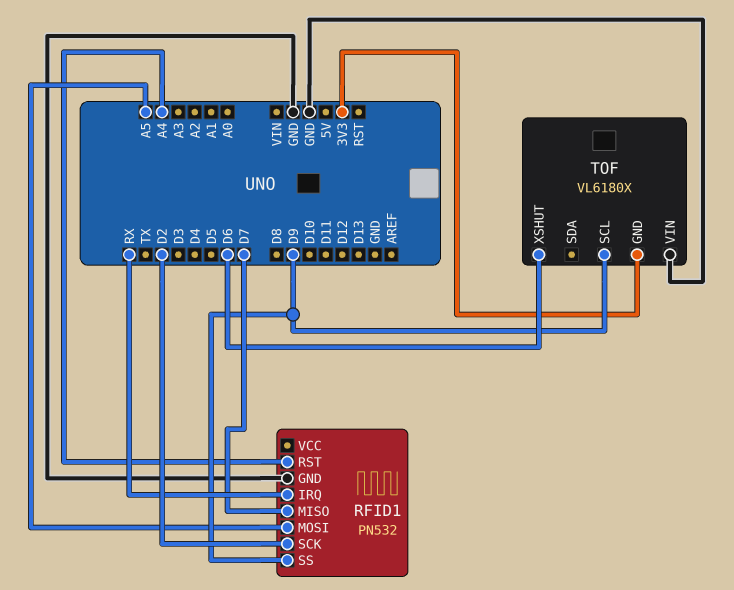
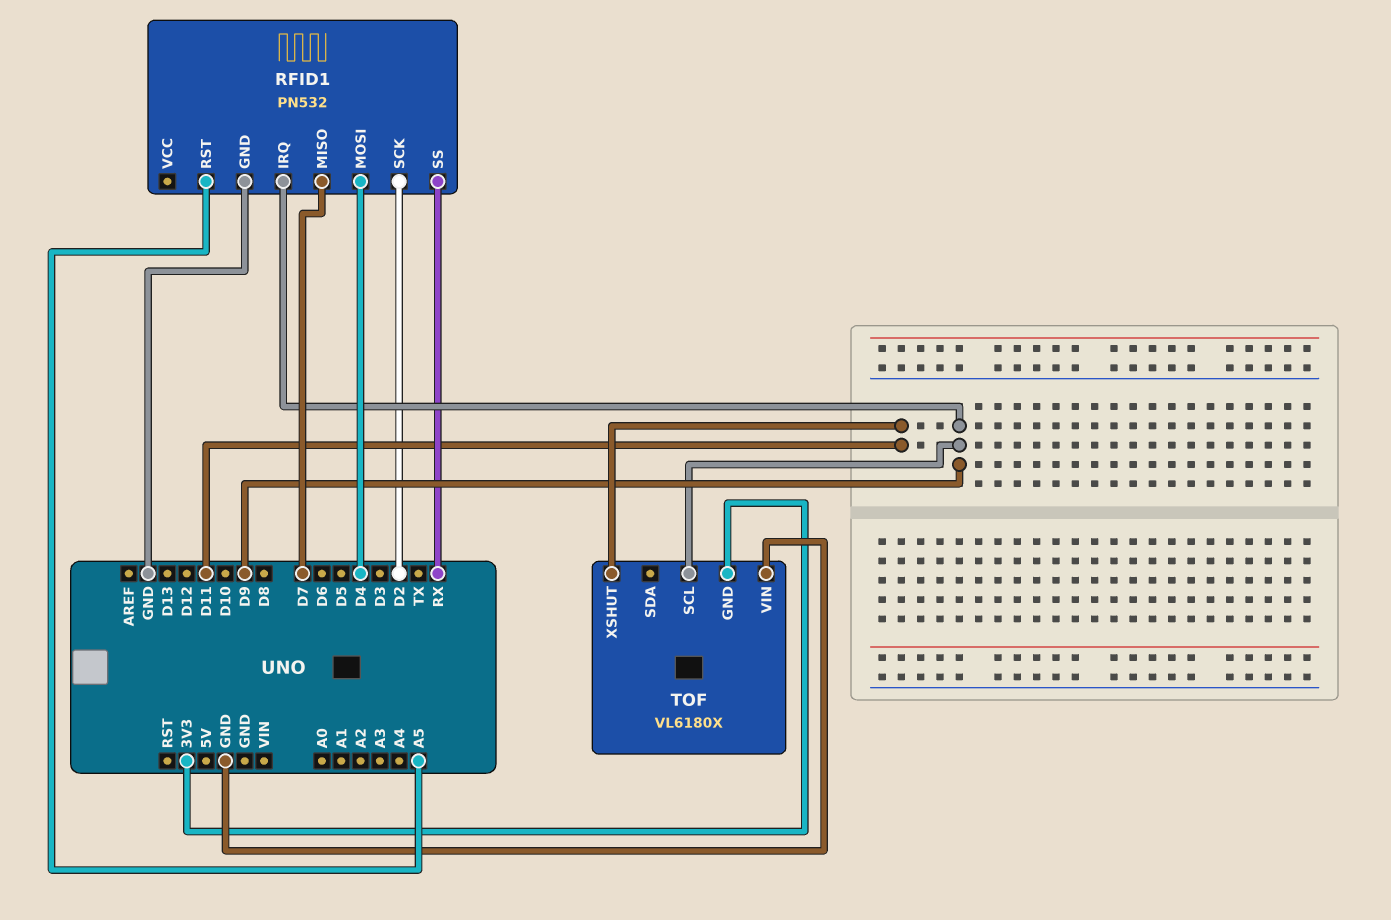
RFID1 pin IRQ: RX -> D9
RFID1 pin MOSI: A5 -> D4
RFID1 pin RST: A4 -> A5
RFID1 pin SS: D9 -> RX
TOF pin XSHUT: D6 -> D11

